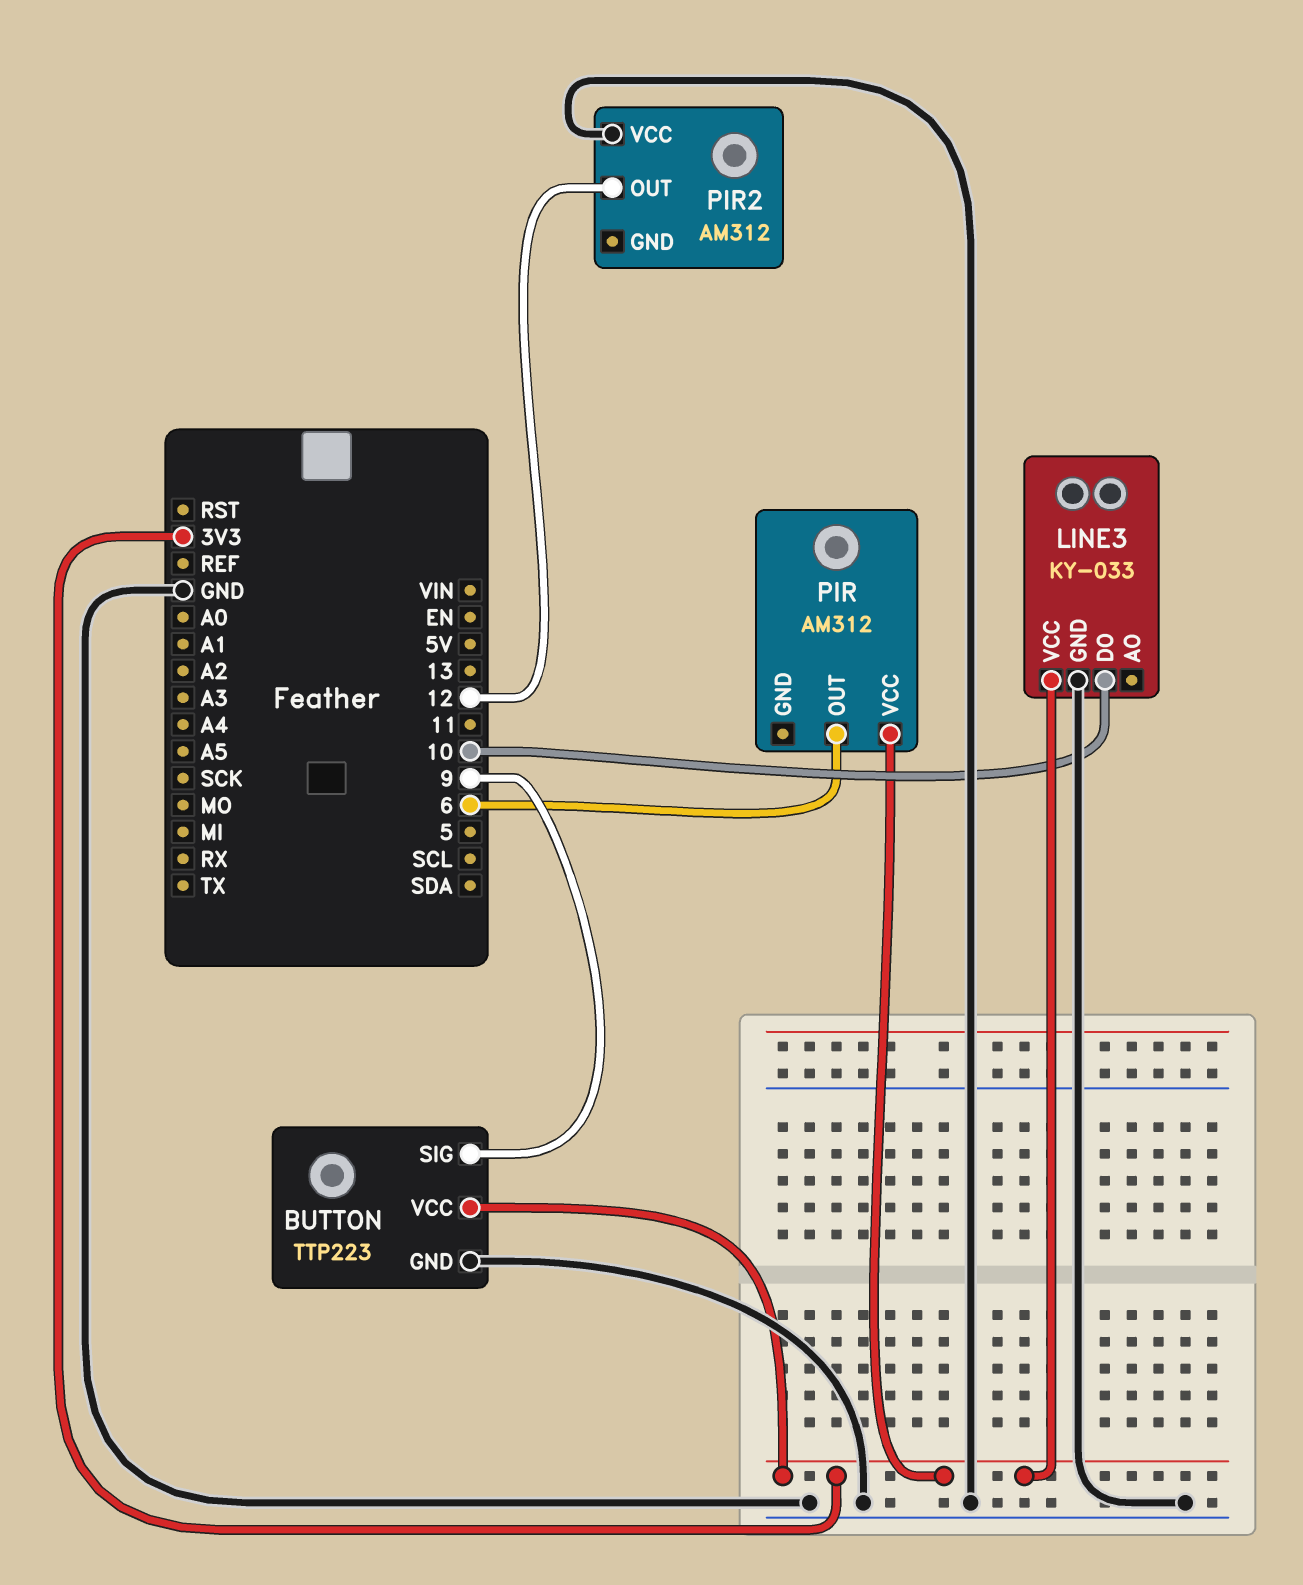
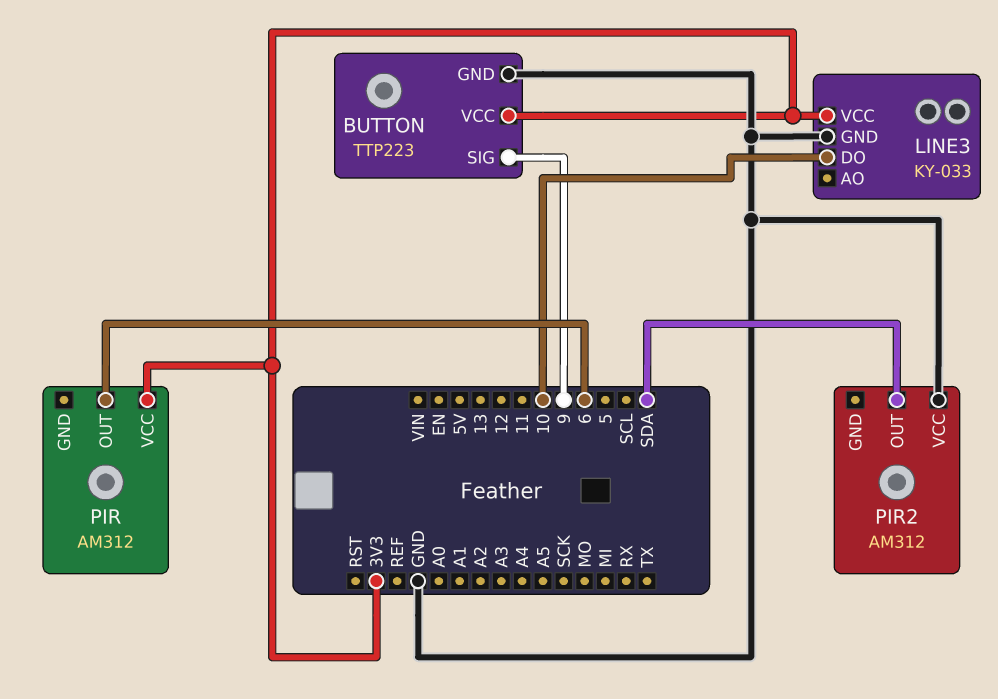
PIR2 pin OUT: 12 -> SDA

